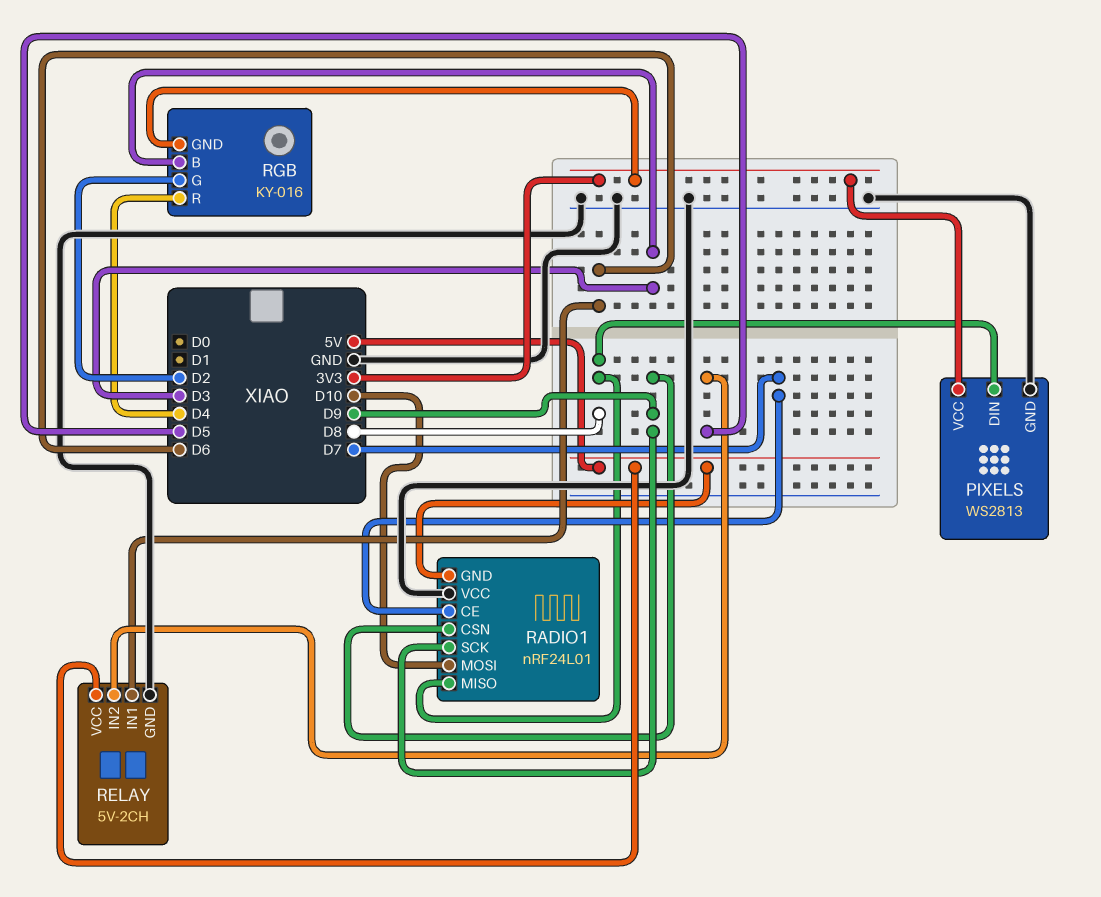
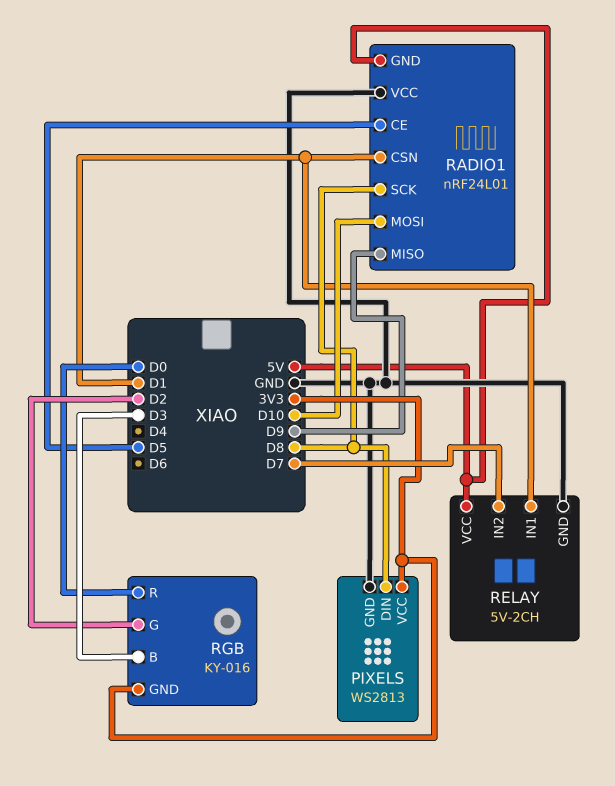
RADIO1 pin CE: D7 -> D5
RADIO1 pin CSN: D9 -> D1
RADIO1 pin MISO: D8 -> D9
RADIO1 pin SCK: D9 -> D8
RELAY pin IN1: D6 -> D1
RELAY pin IN2: D5 -> D7
RGB pin R: D4 -> D0

